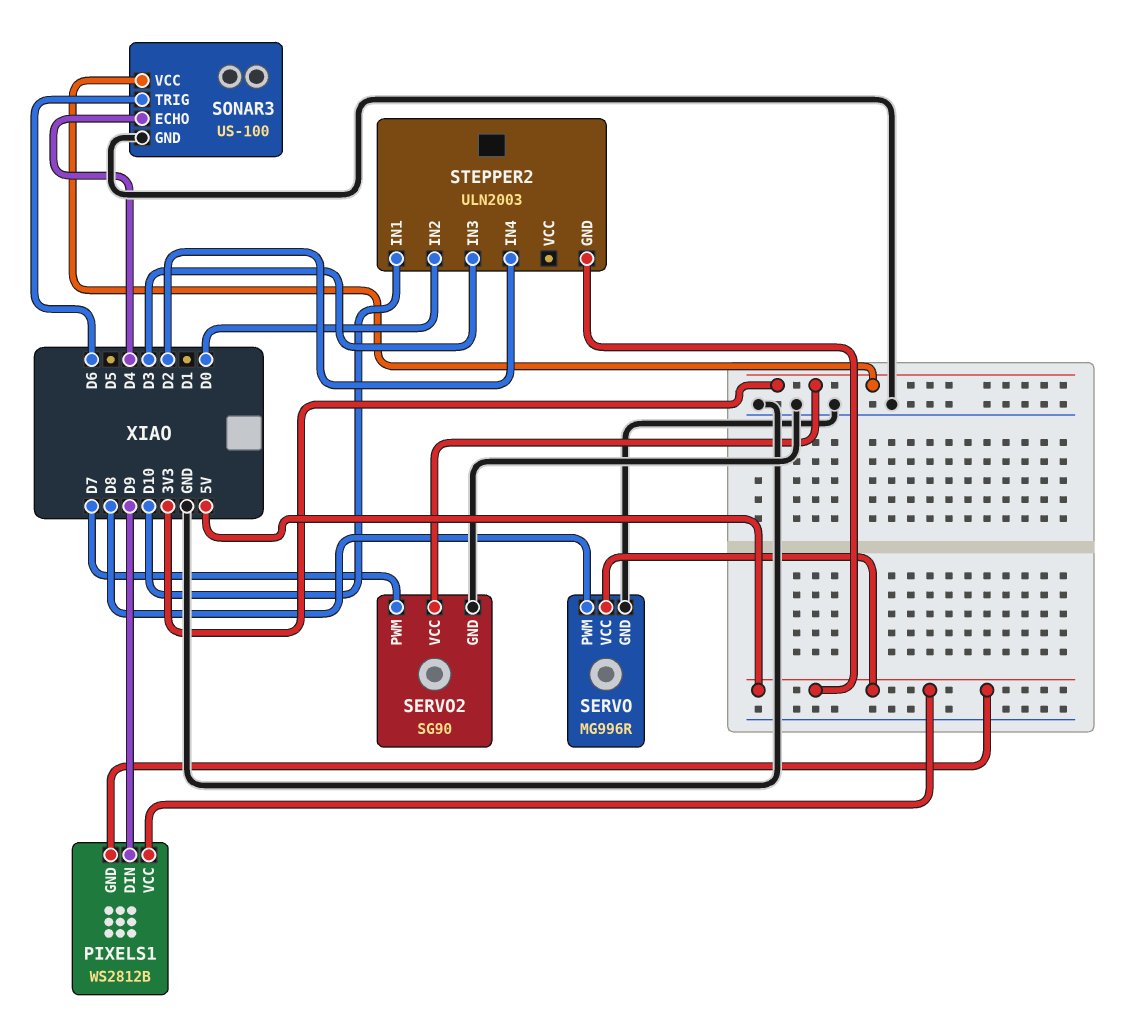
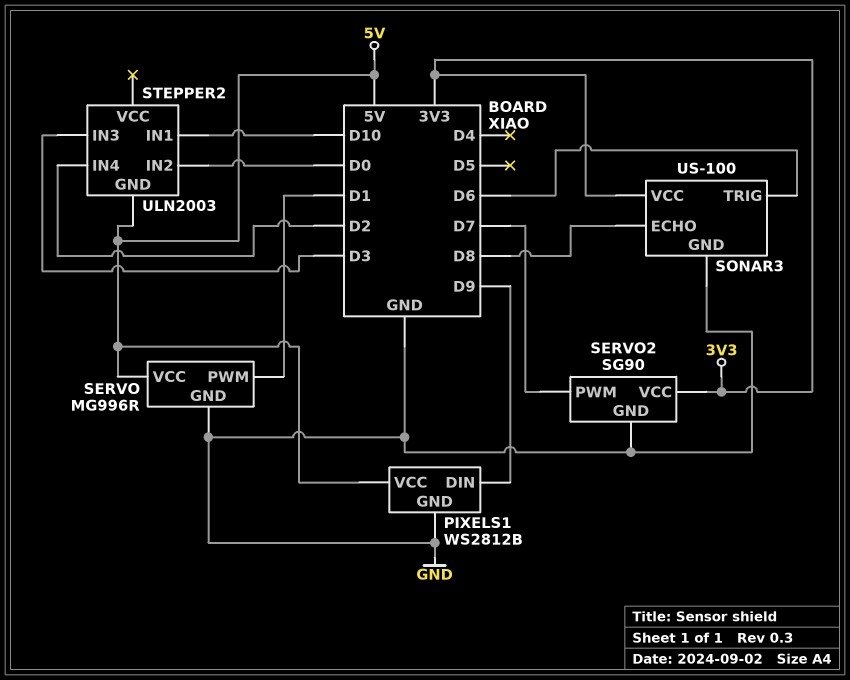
PIXELS1 pin GND: 5V -> GND
SERVO pin PWM: D8 -> D1
SONAR3 pin ECHO: D4 -> D8

